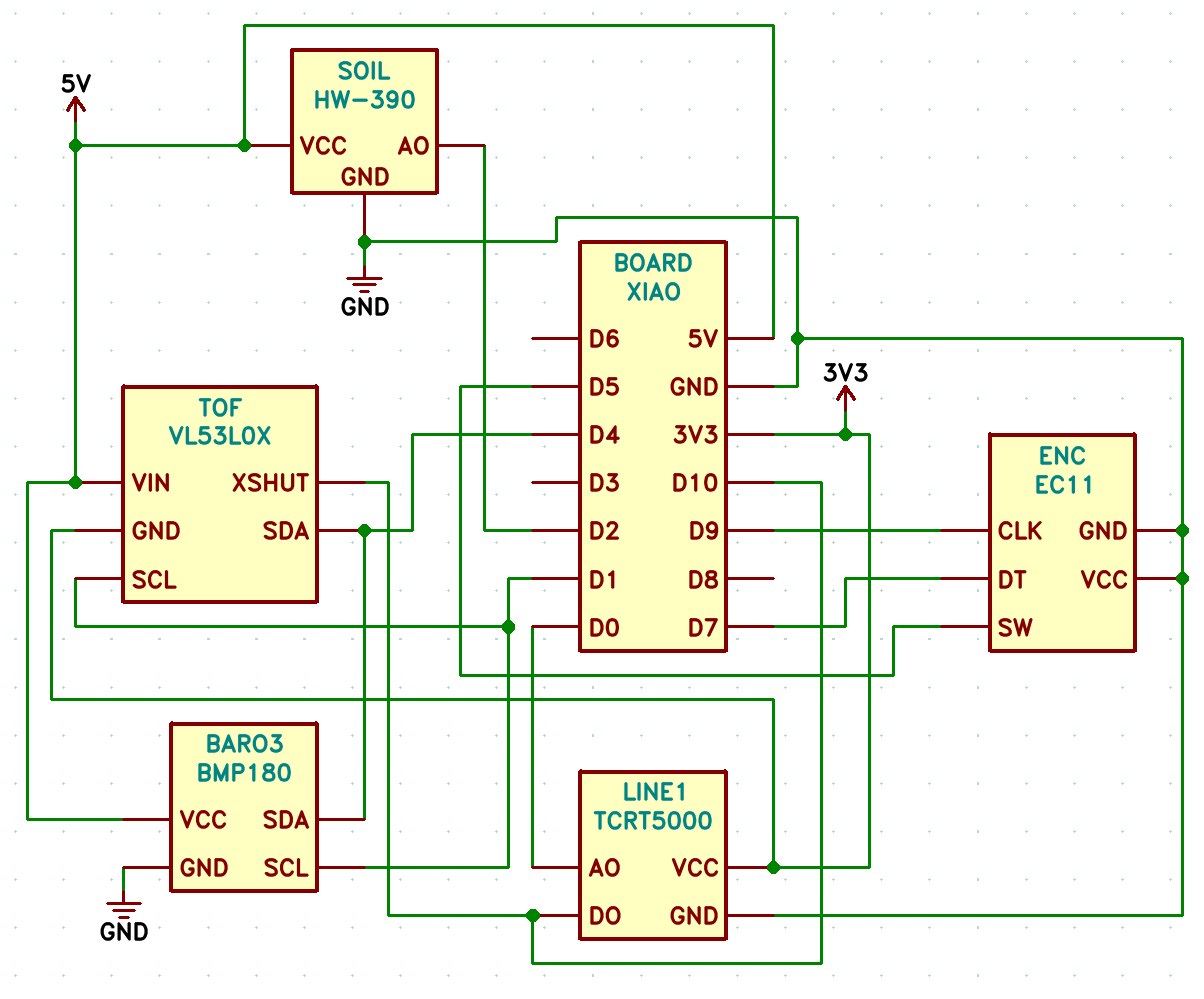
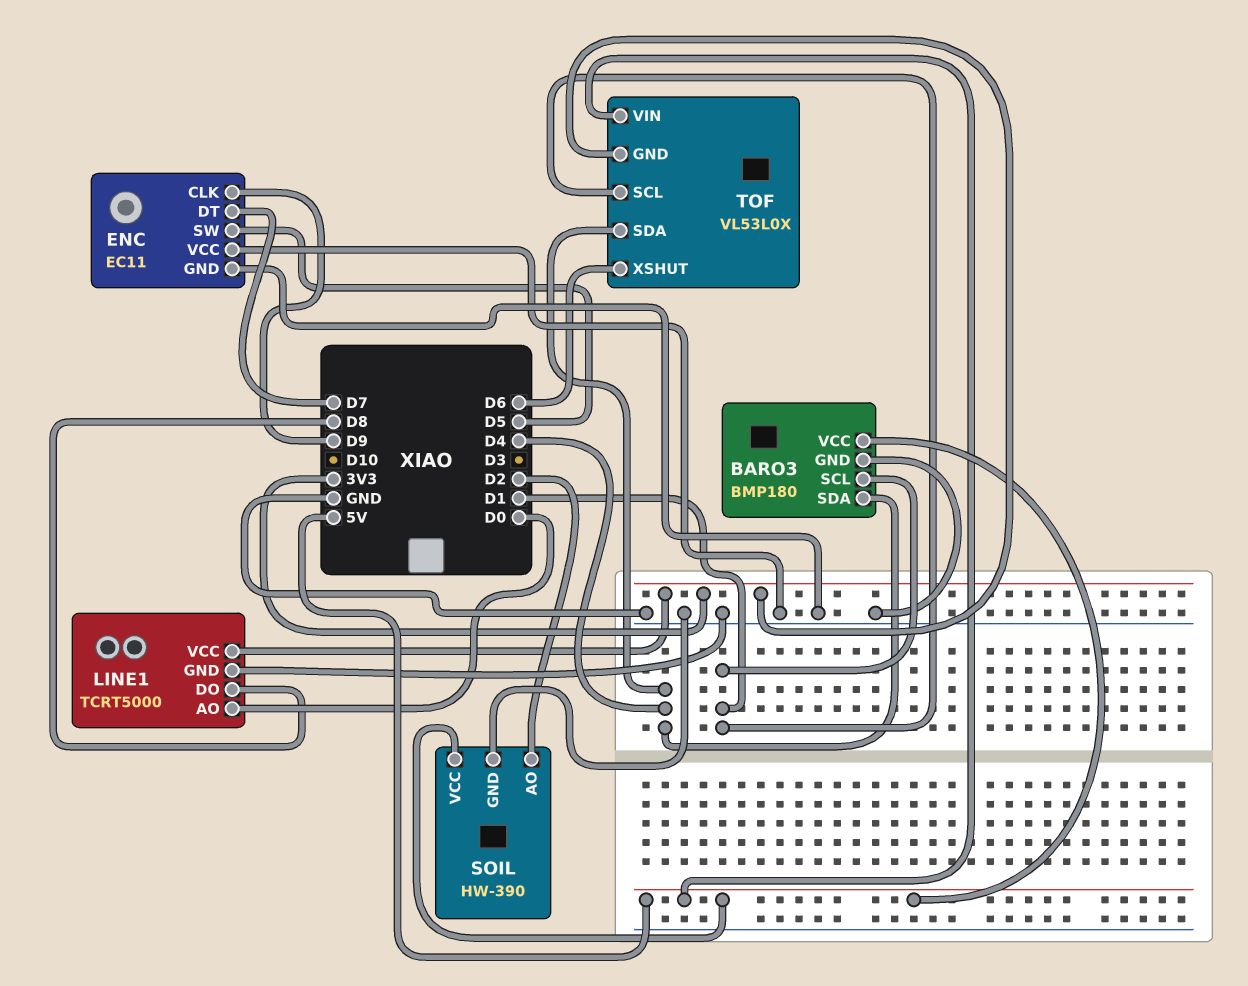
LINE1 pin DO: D10 -> D8
TOF pin XSHUT: D10 -> D6

